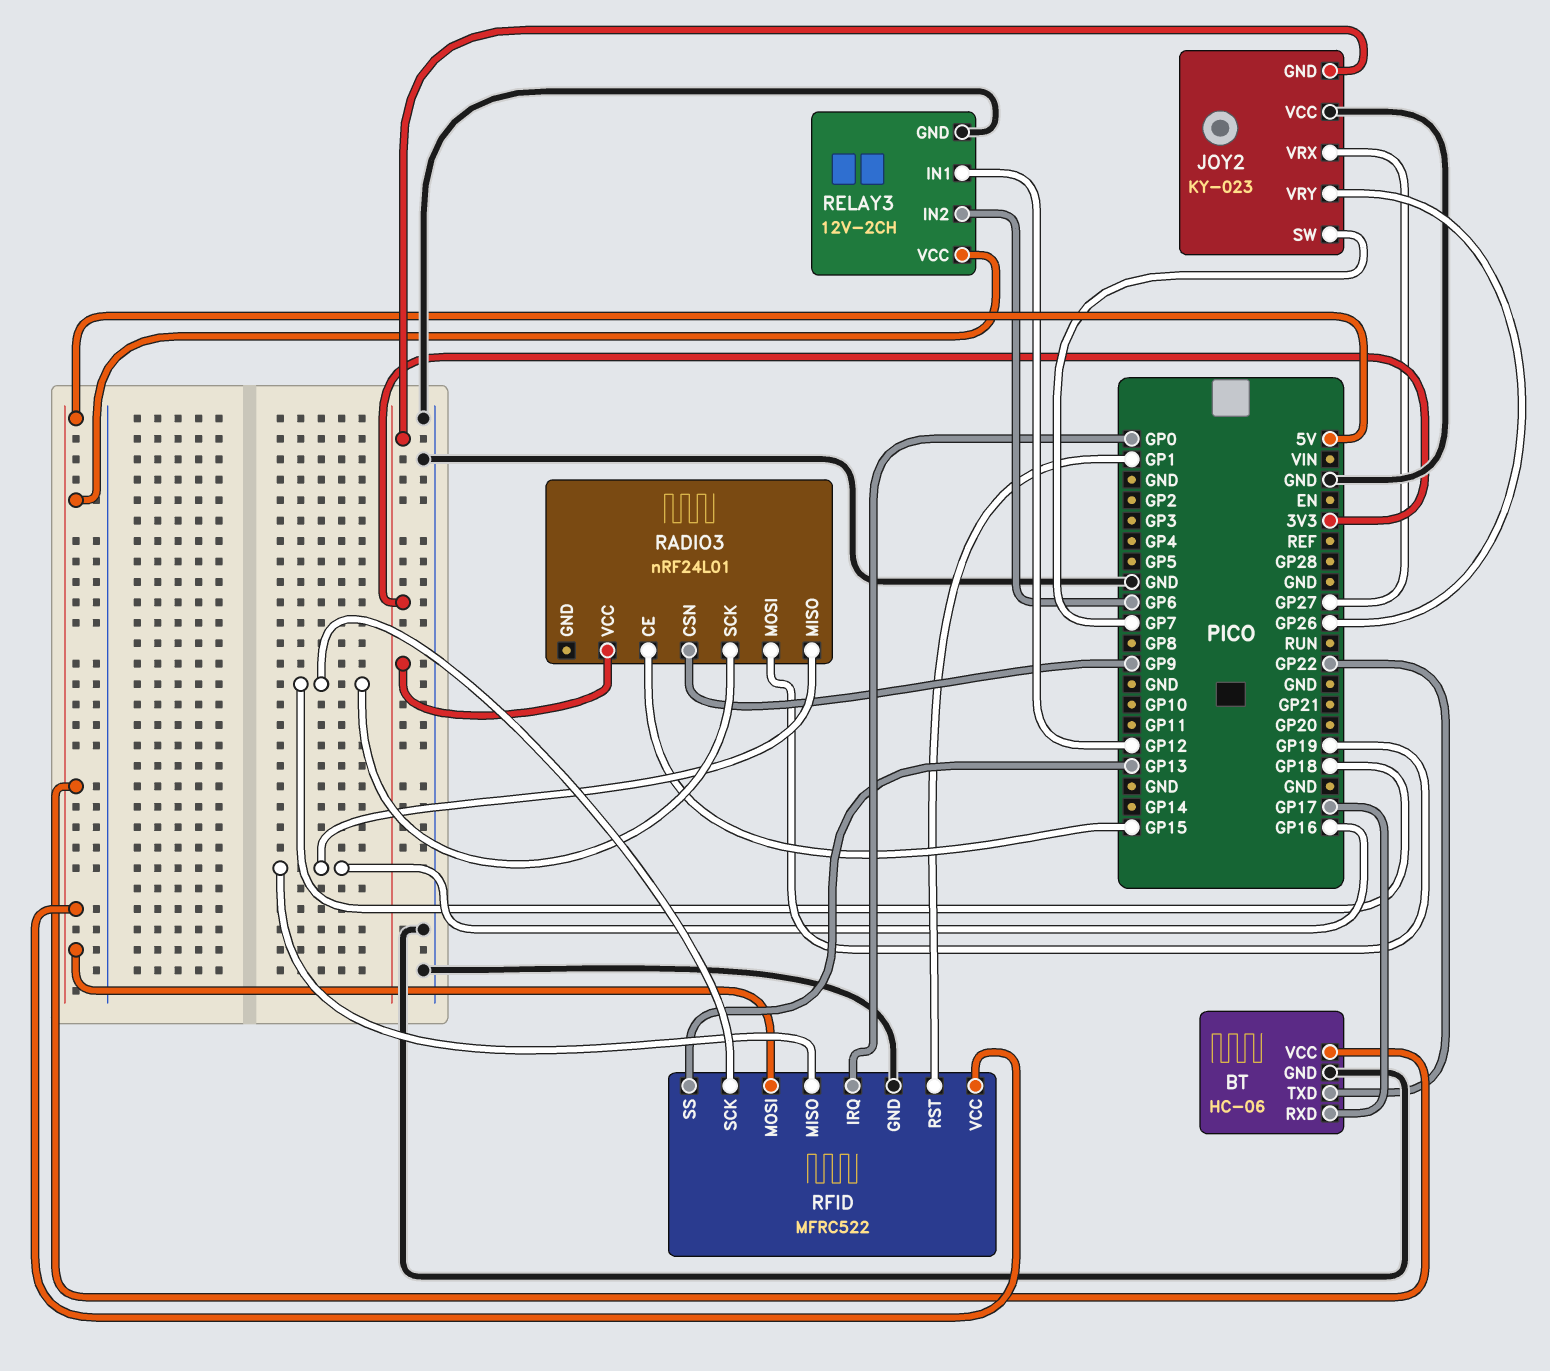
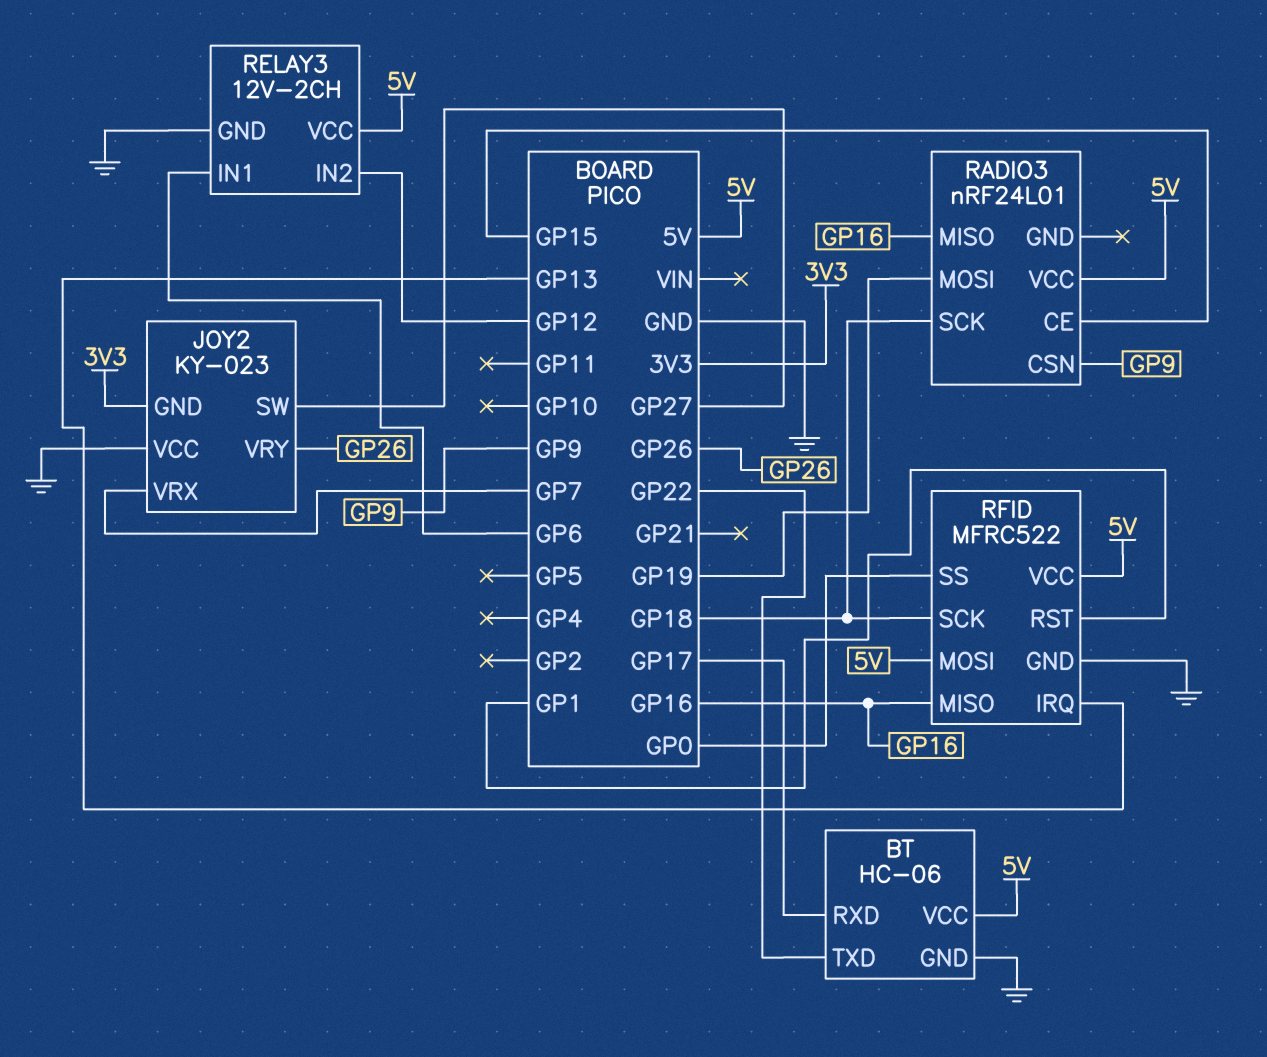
JOY2 pin SW: GP7 -> GP27
JOY2 pin VRX: GP27 -> GP7
RADIO3 pin VCC: 3V3 -> 5V
RELAY3 pin IN1: GP12 -> GP6
RELAY3 pin IN2: GP6 -> GP12
RFID pin IRQ: GP0 -> GP13
RFID pin SS: GP13 -> GP0

